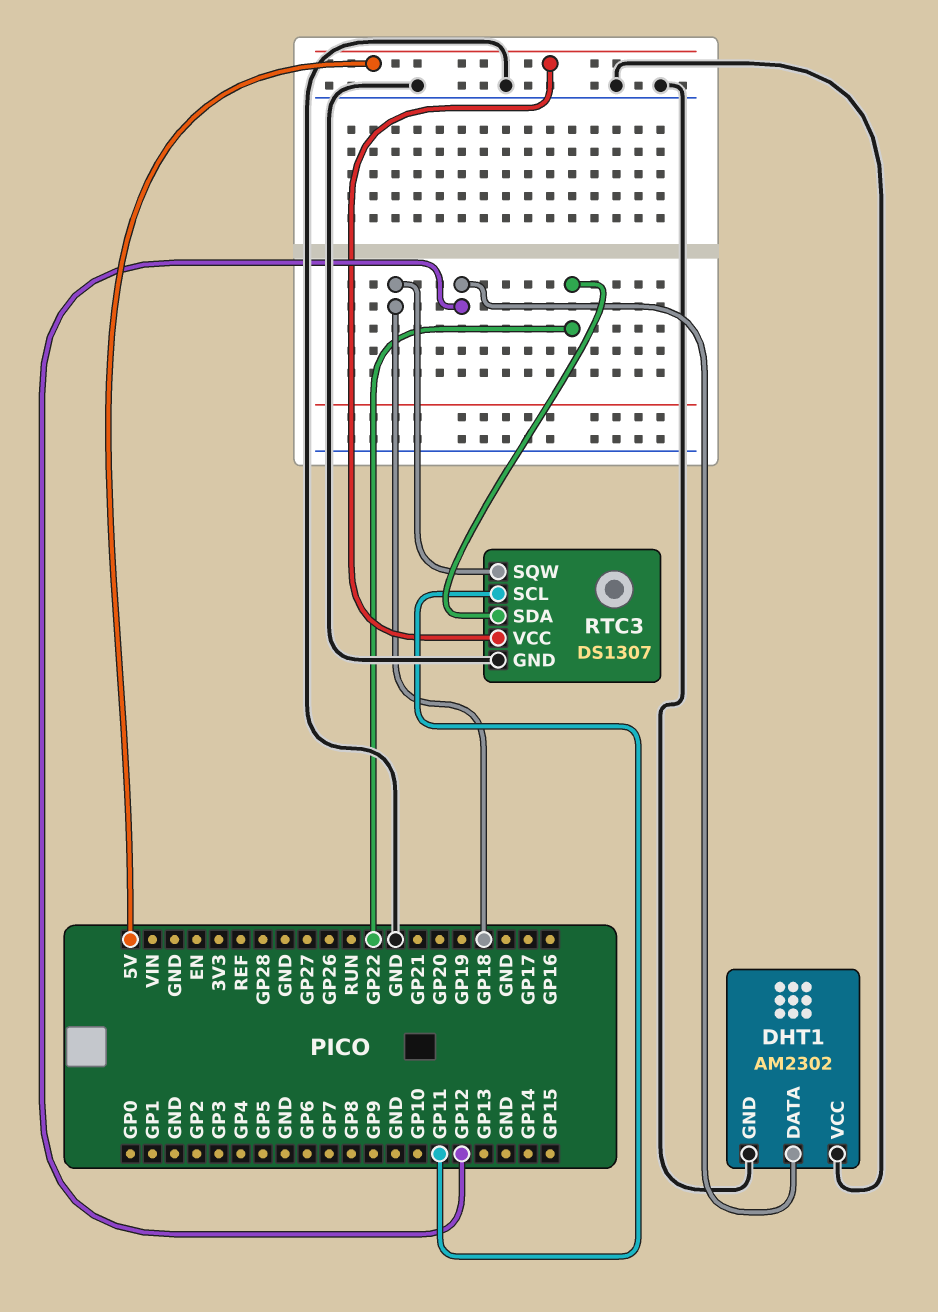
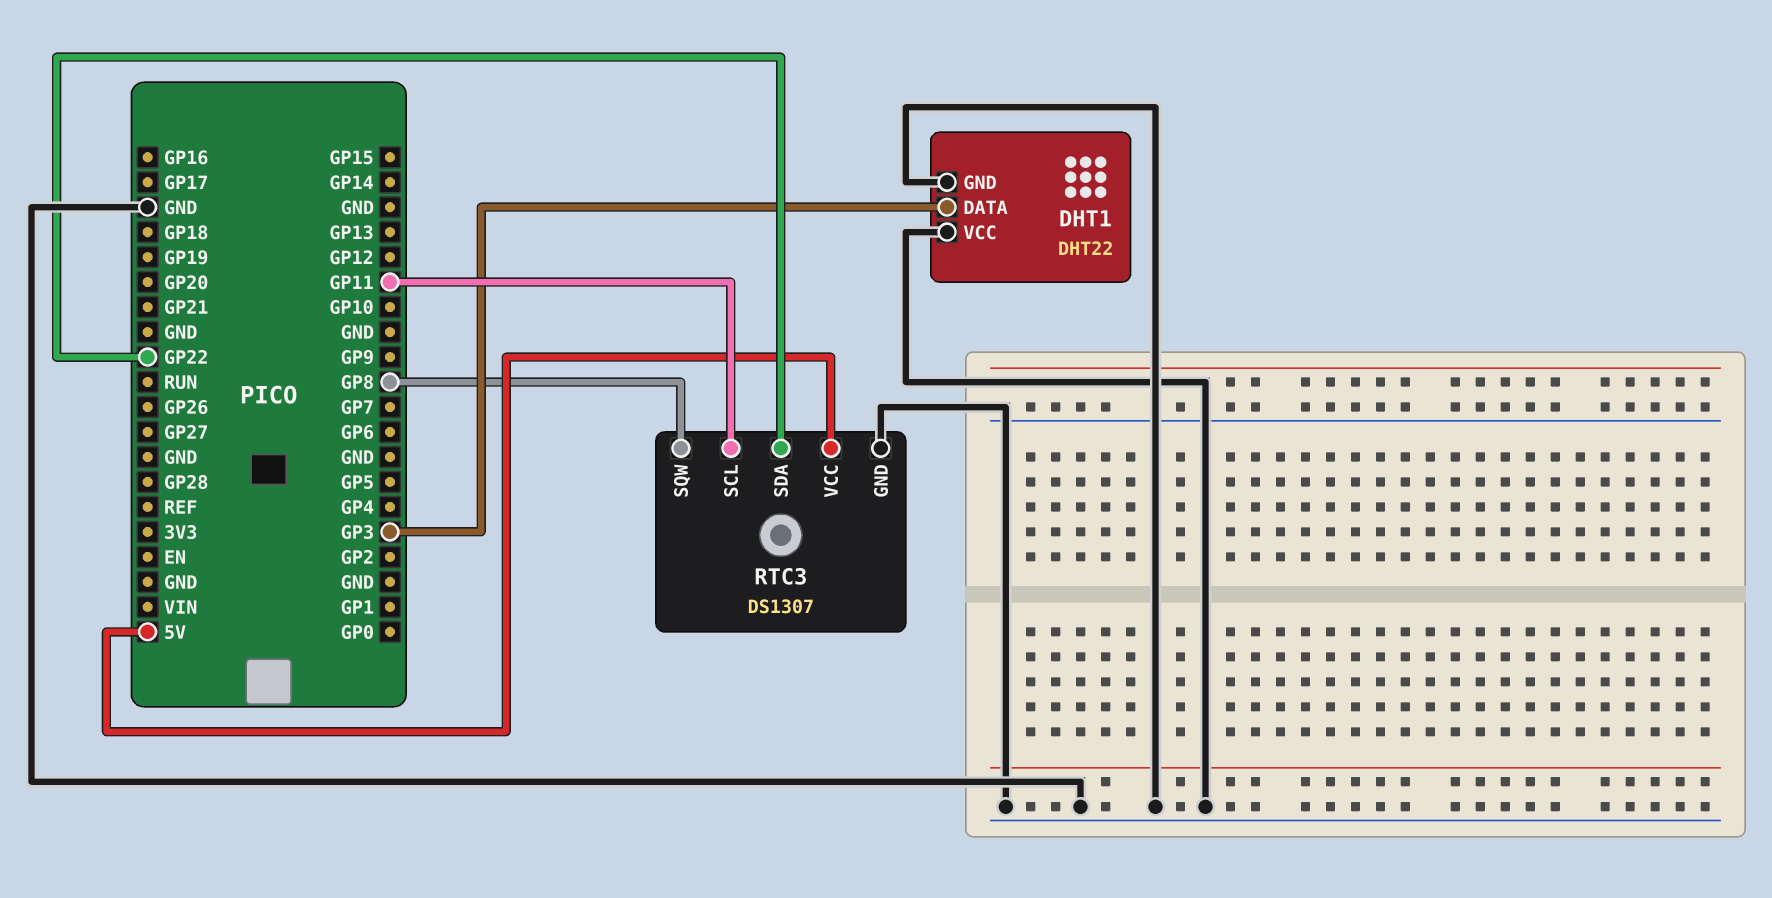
DHT1: AM2302 -> DHT22
DHT1 pin DATA: GP12 -> GP3
RTC3 pin SQW: GP18 -> GP8

